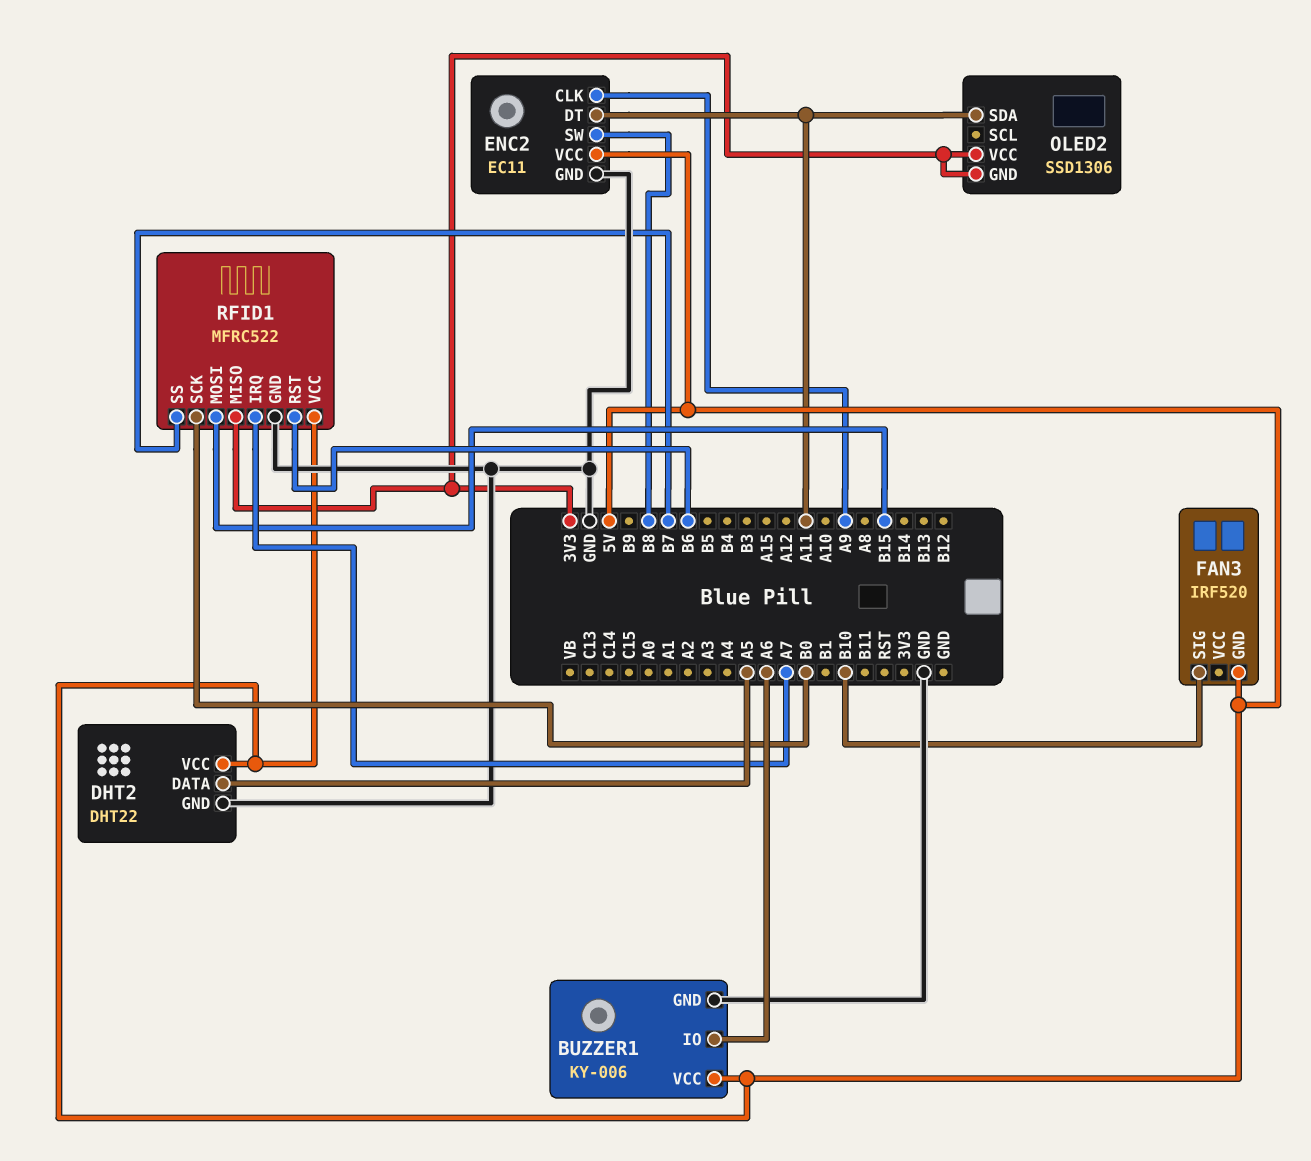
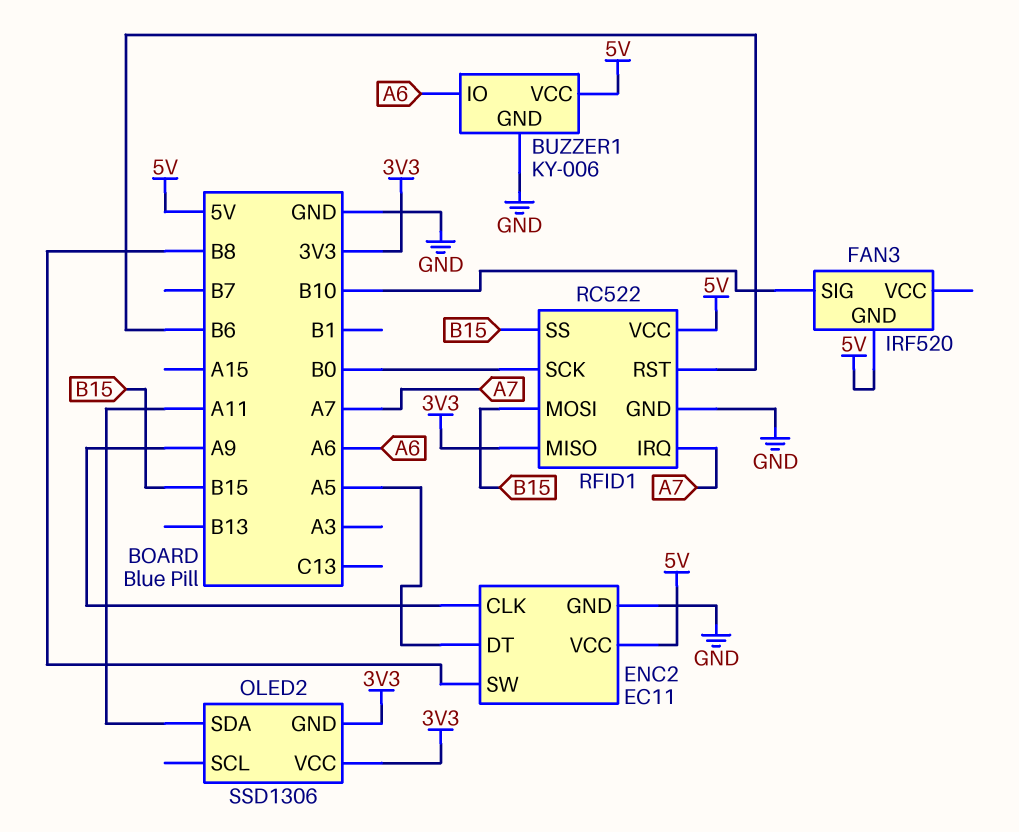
DHT2: DHT22 -> none
DHT2 pin DATA: A5 -> none
DHT2 pin GND: GND -> none
DHT2 pin VCC: 5V -> none
ENC2 pin DT: A11 -> A5
RFID1: MFRC522 -> RC522
RFID1 pin SS: B7 -> B15

